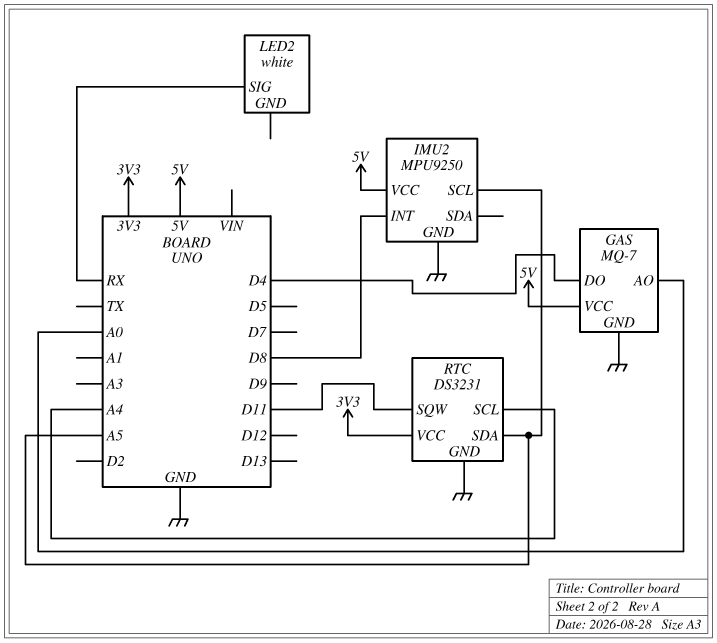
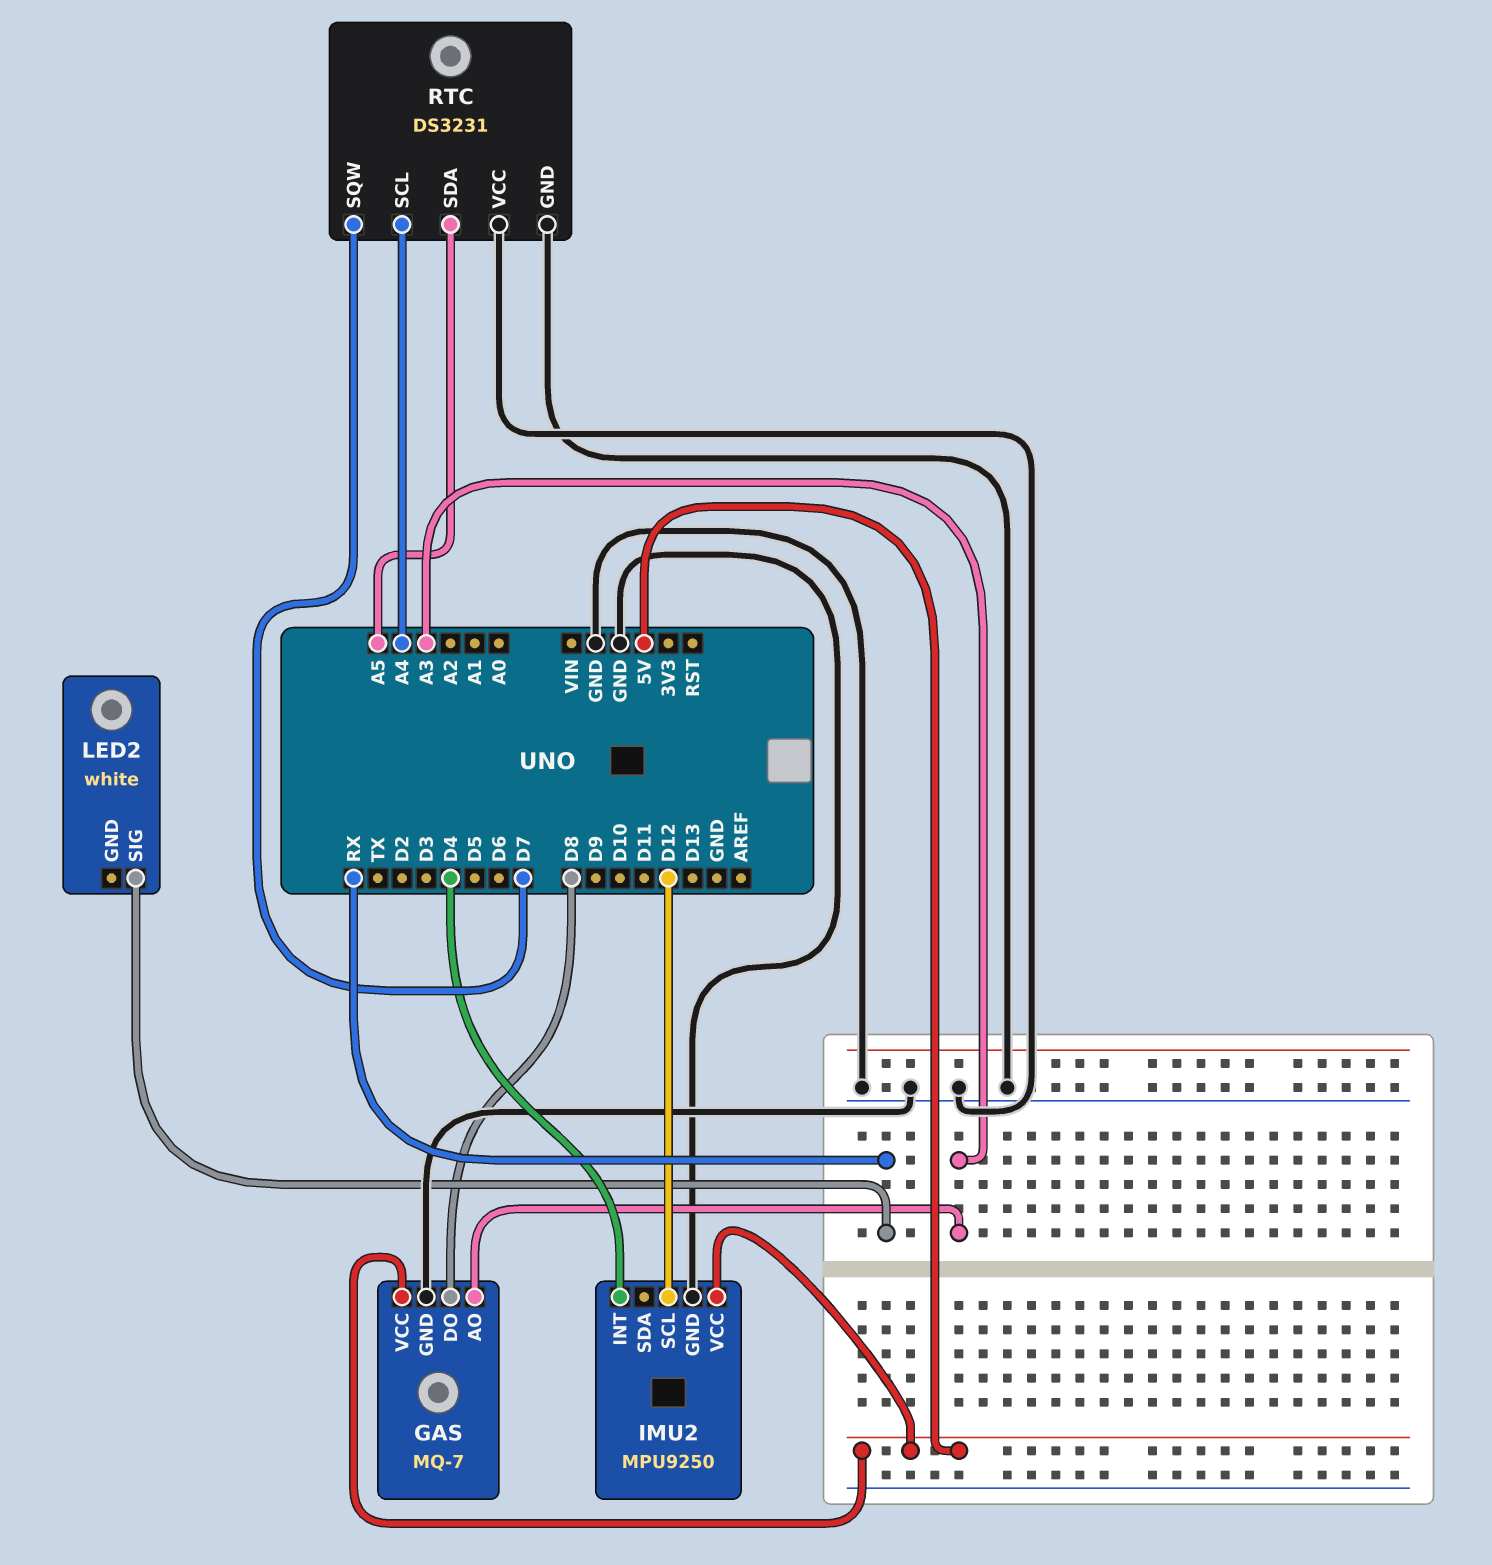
GAS pin AO: A0 -> A3
GAS pin DO: D4 -> D8
IMU2 pin INT: D8 -> D4
IMU2 pin SCL: A5 -> D12
RTC pin SQW: D11 -> D7
RTC pin VCC: 3V3 -> GND

